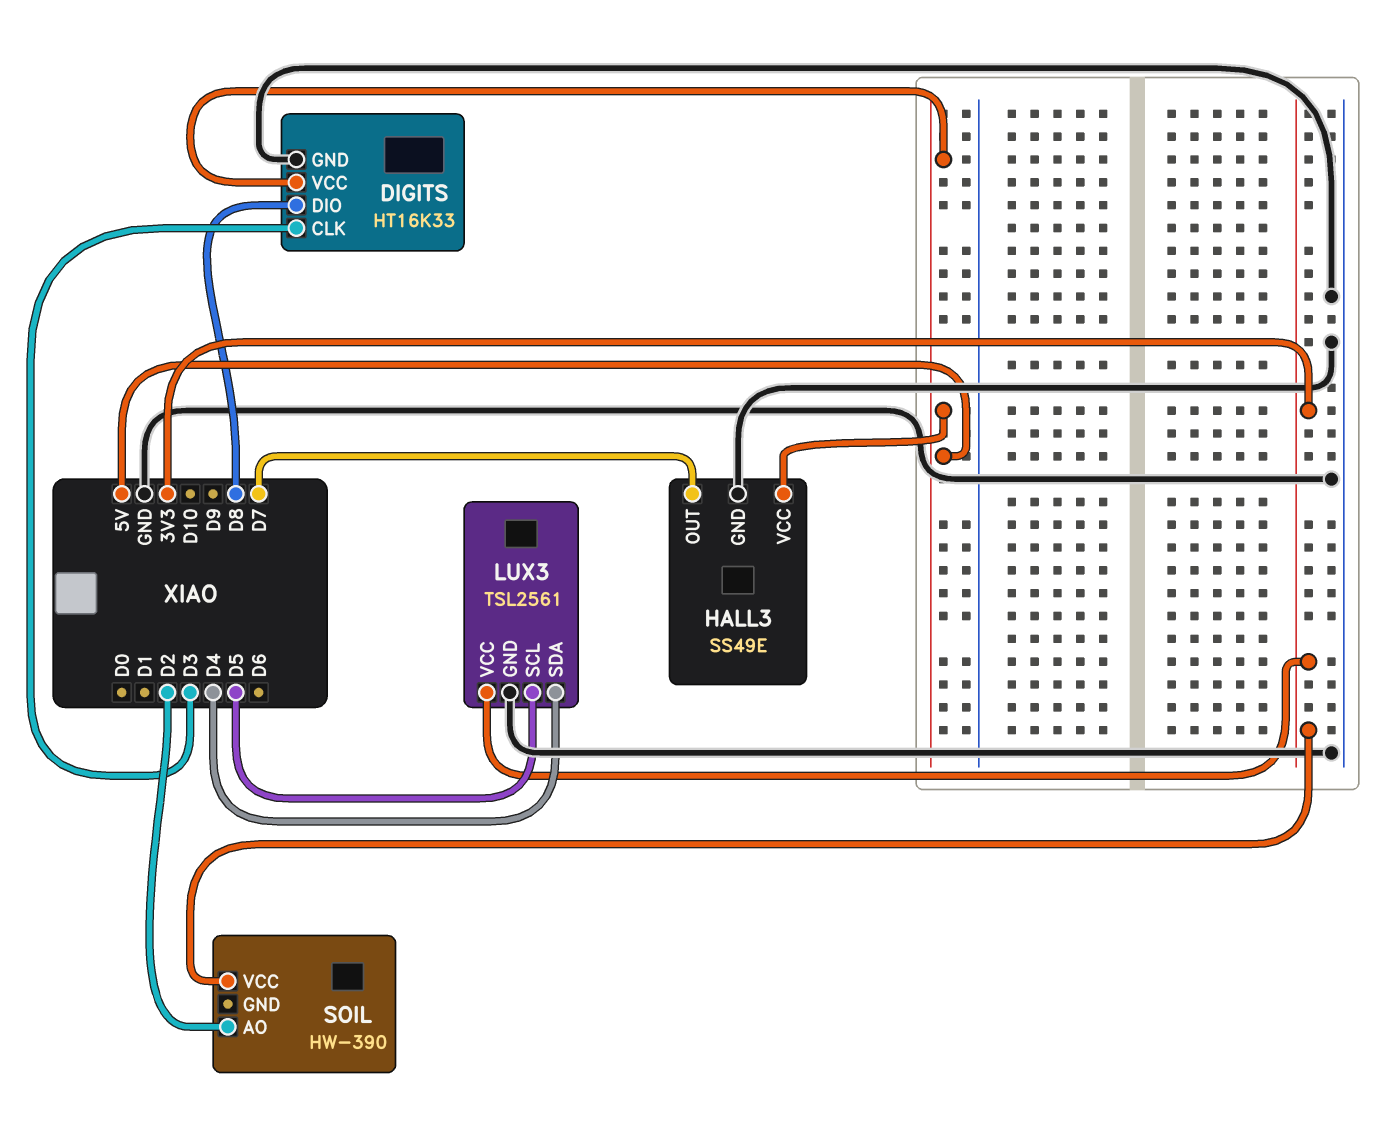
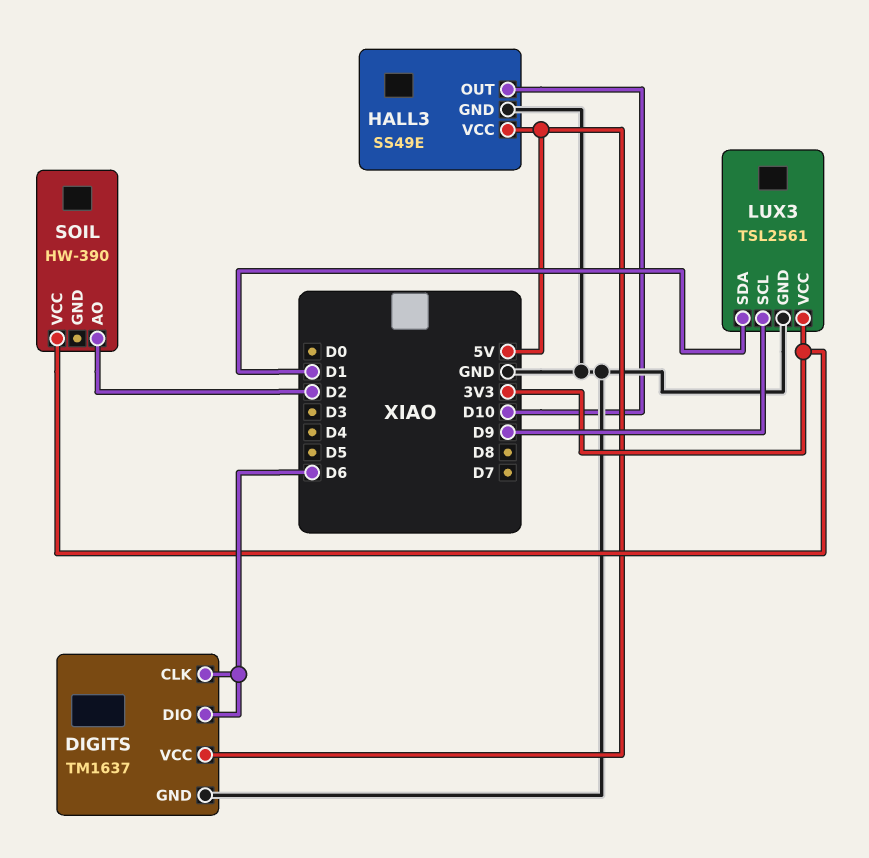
DIGITS: HT16K33 -> TM1637
DIGITS pin CLK: D3 -> D6
DIGITS pin DIO: D8 -> D6
HALL3 pin OUT: D7 -> D10
LUX3 pin SCL: D5 -> D9
LUX3 pin SDA: D4 -> D1

